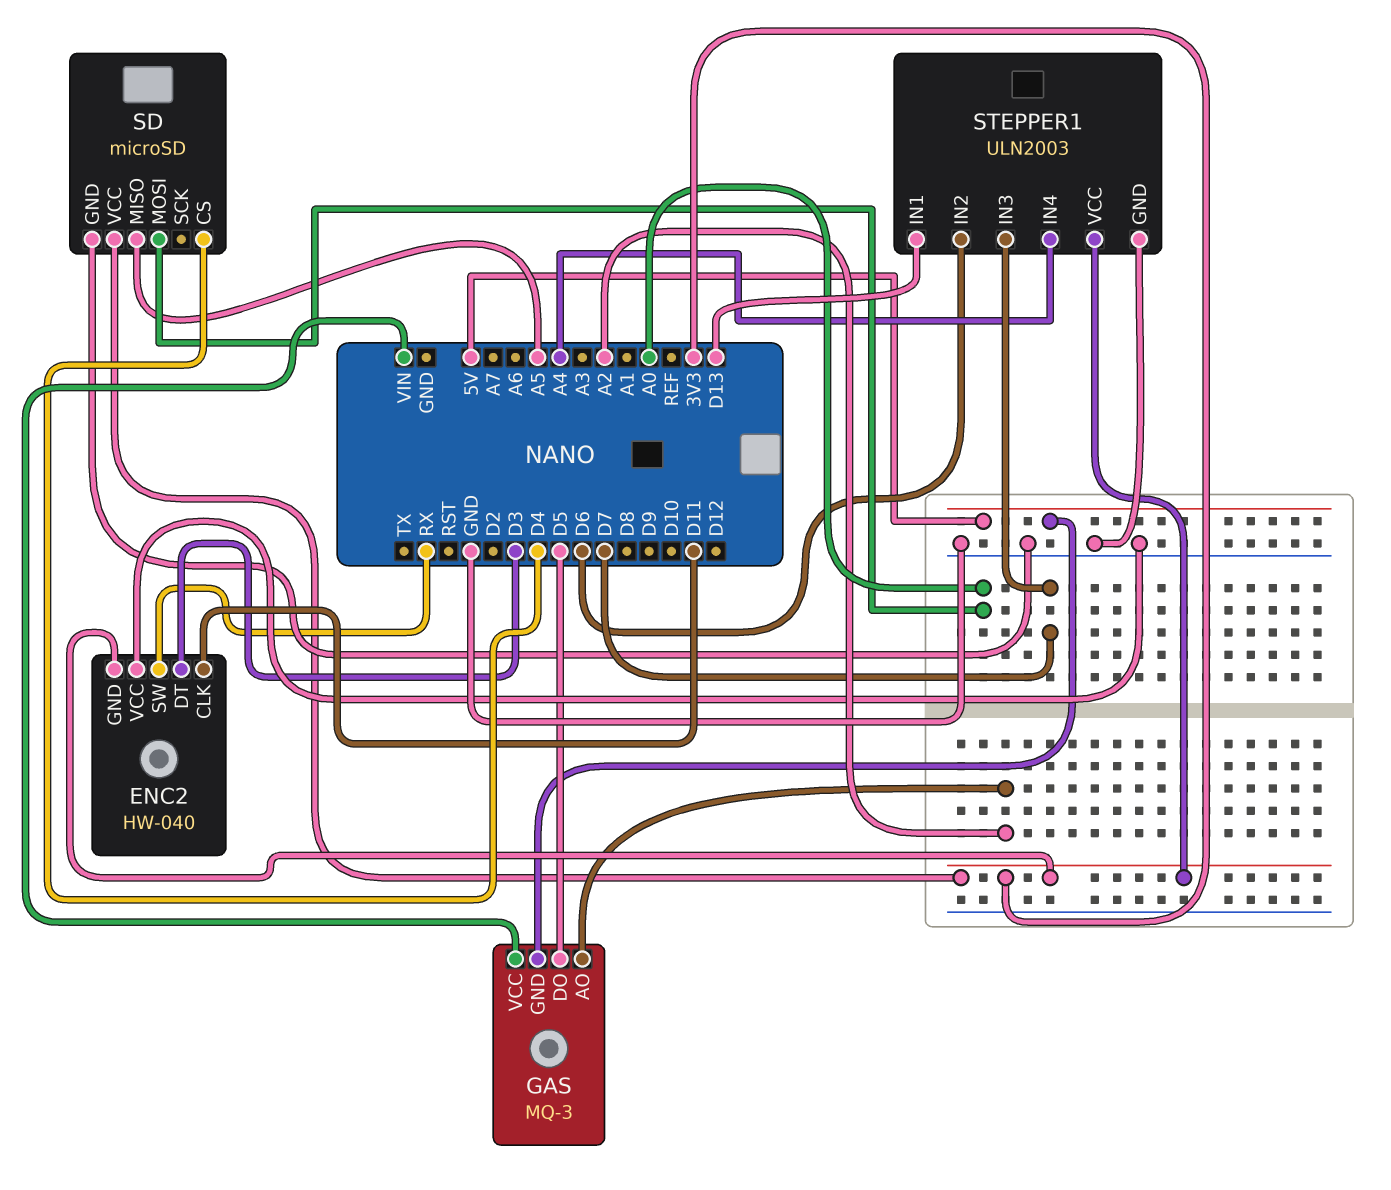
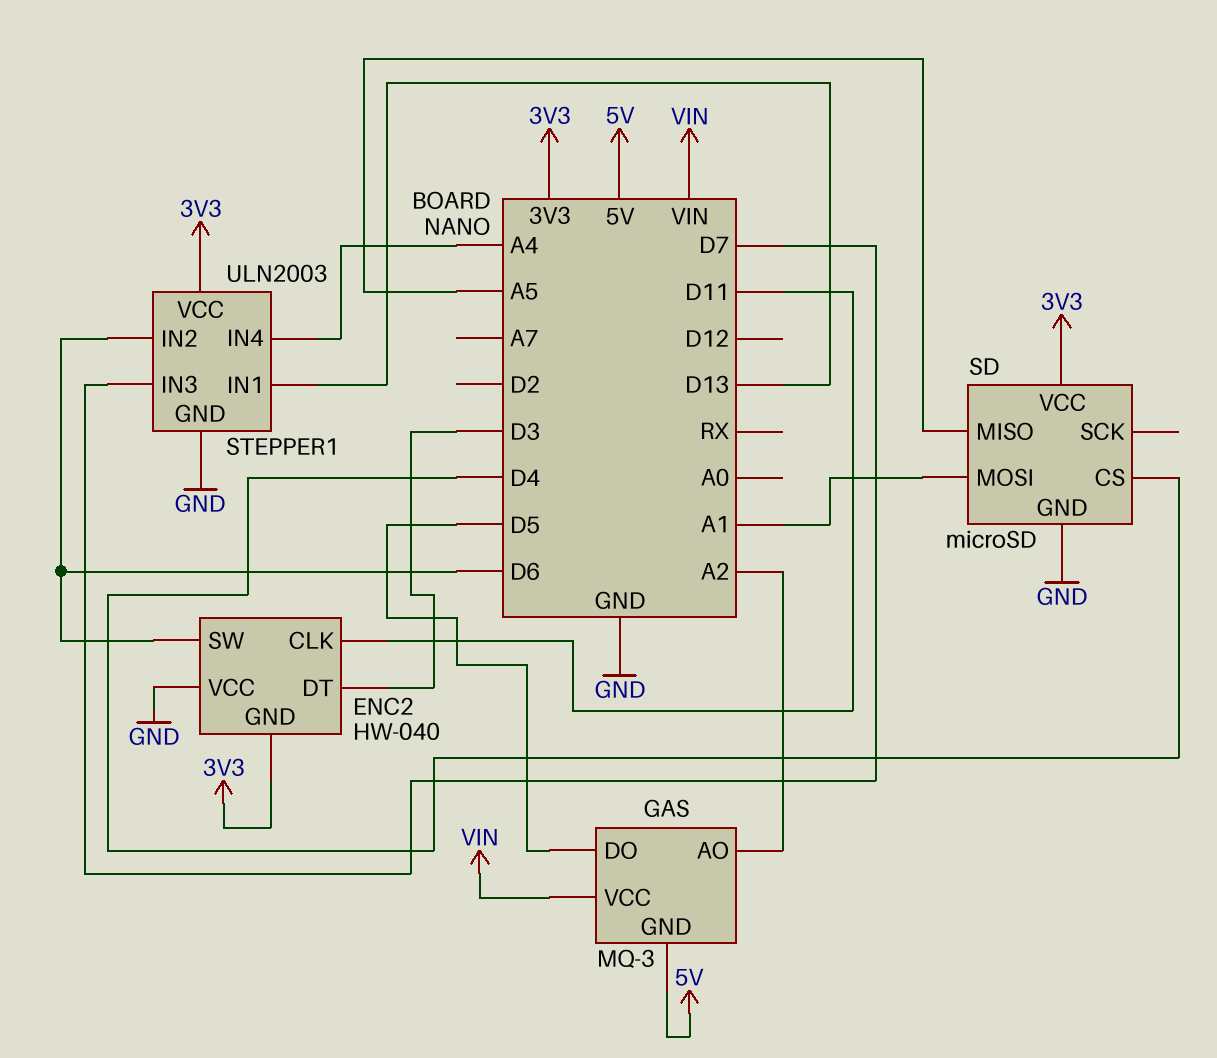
ENC2 pin SW: RX -> D6
SD pin MOSI: A0 -> A1

